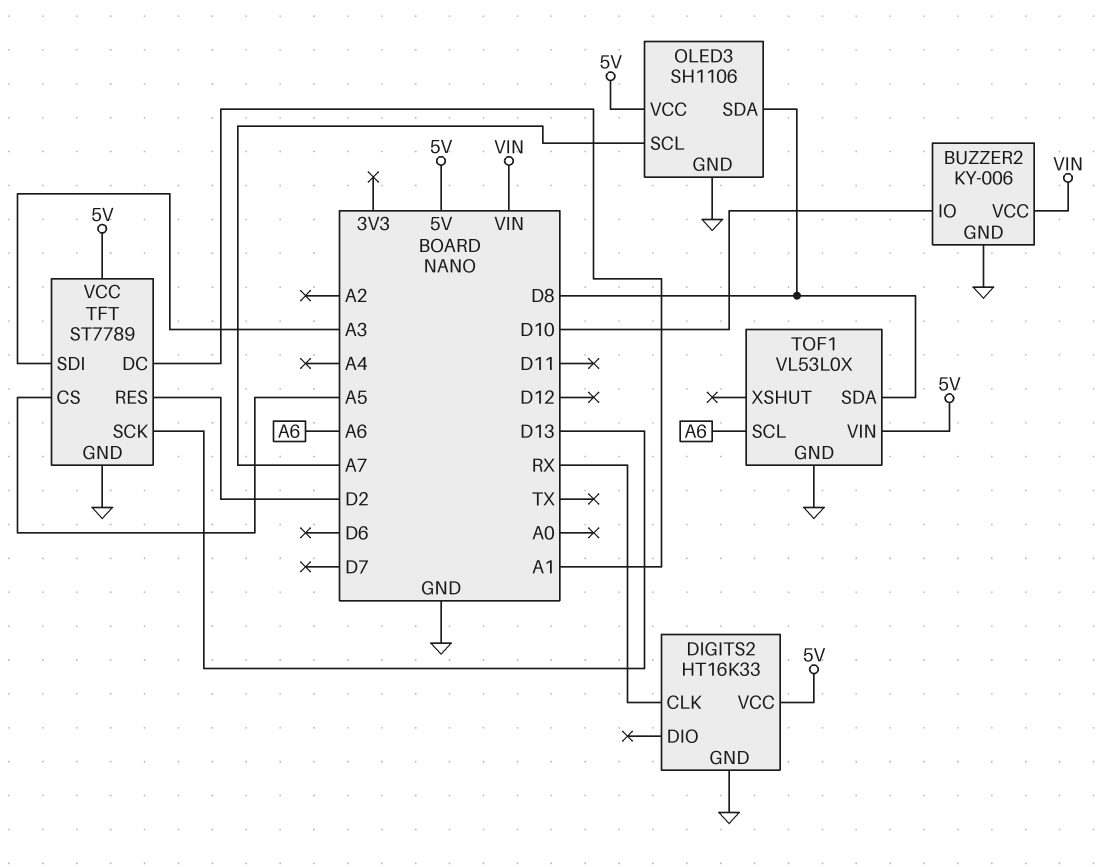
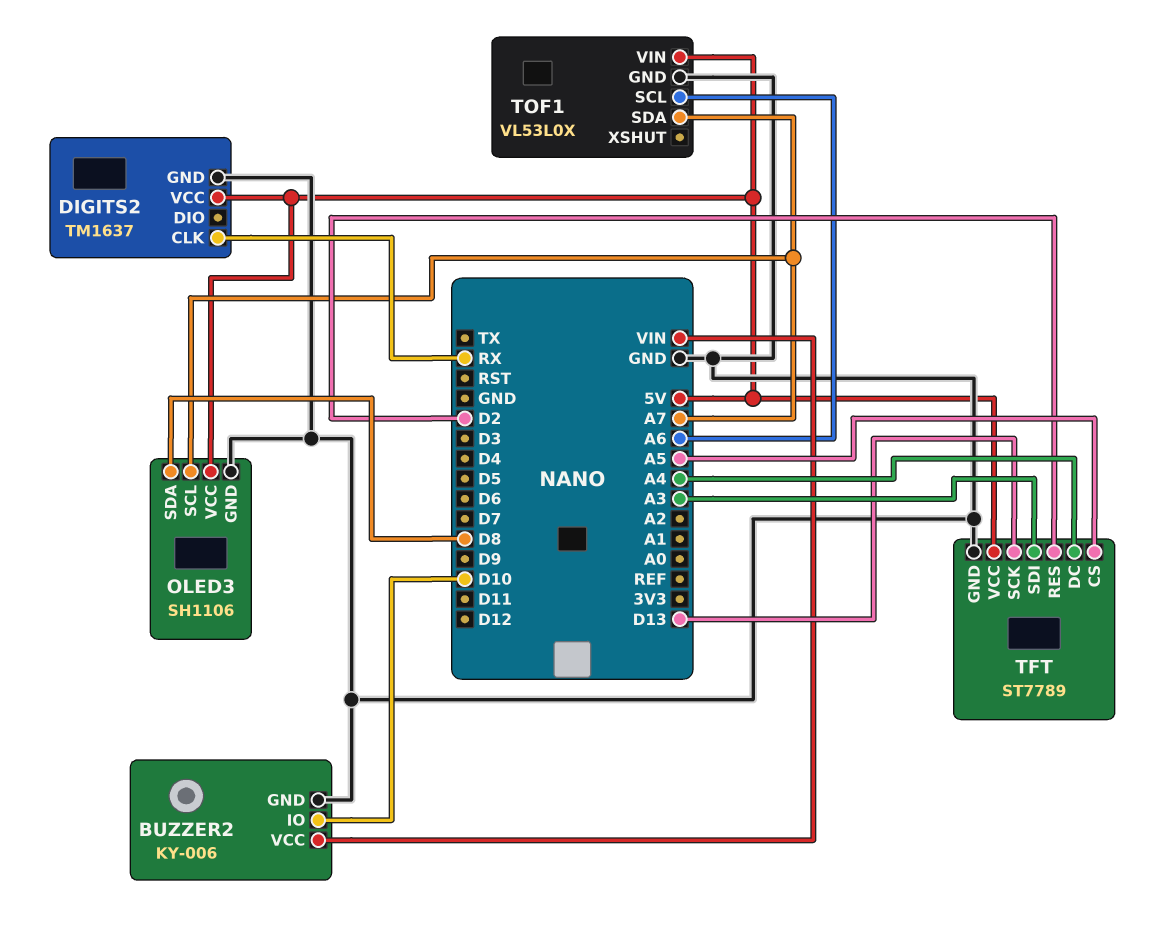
DIGITS2: HT16K33 -> TM1637
TFT pin DC: A1 -> A4
TOF1 pin SDA: D8 -> A7

